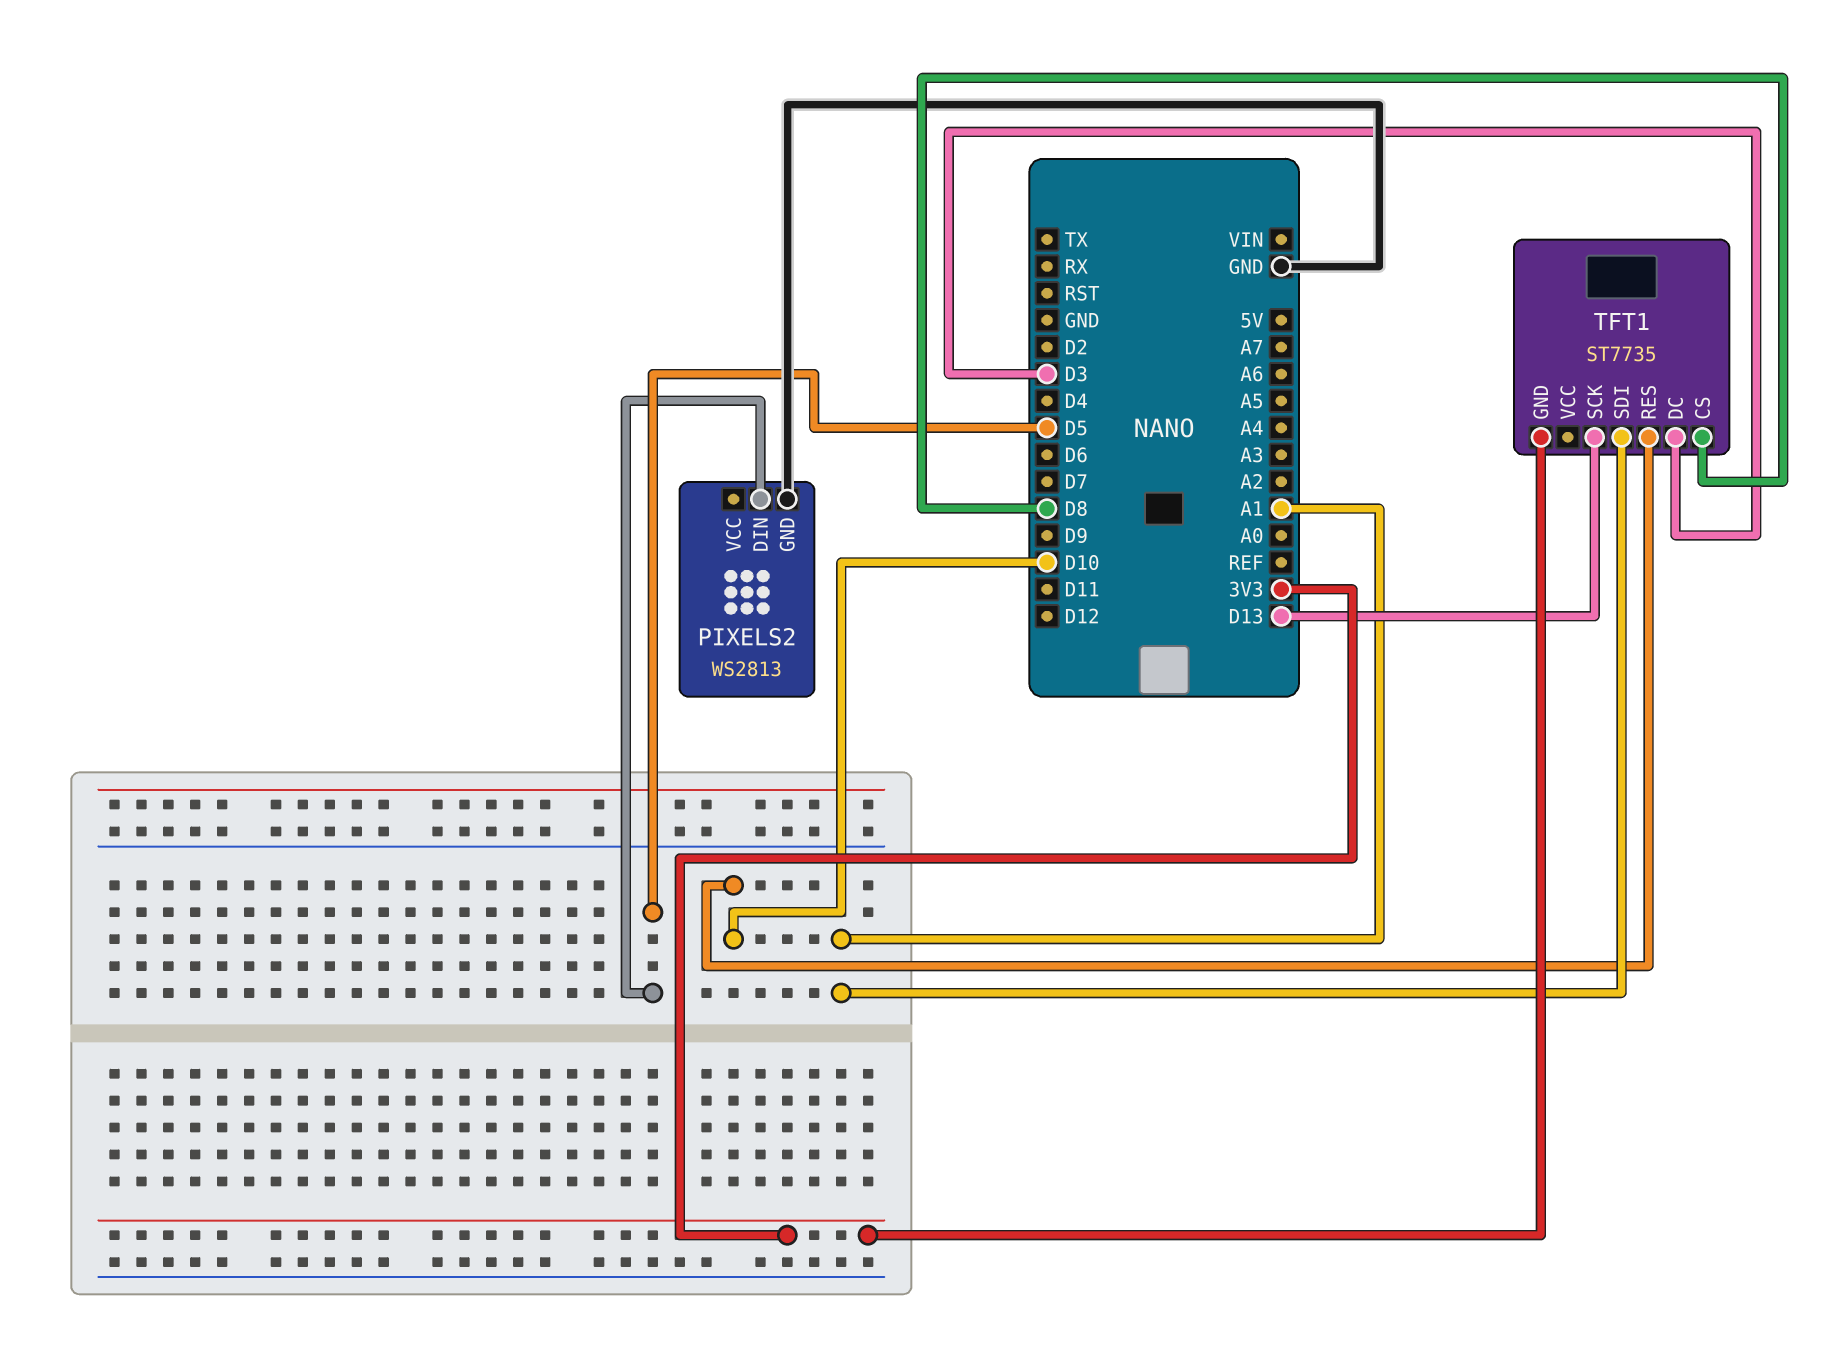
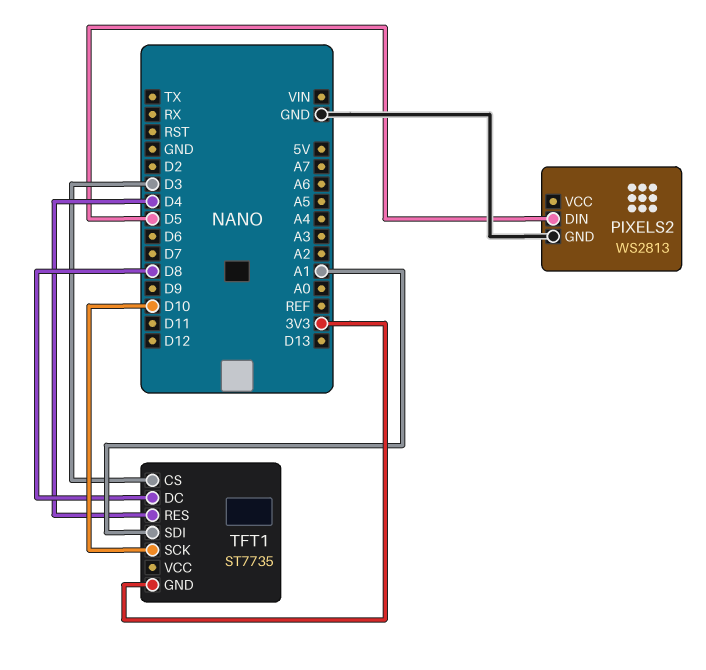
TFT1 pin CS: D8 -> D3
TFT1 pin DC: D3 -> D8
TFT1 pin RES: D10 -> D4
TFT1 pin SCK: D13 -> D10

